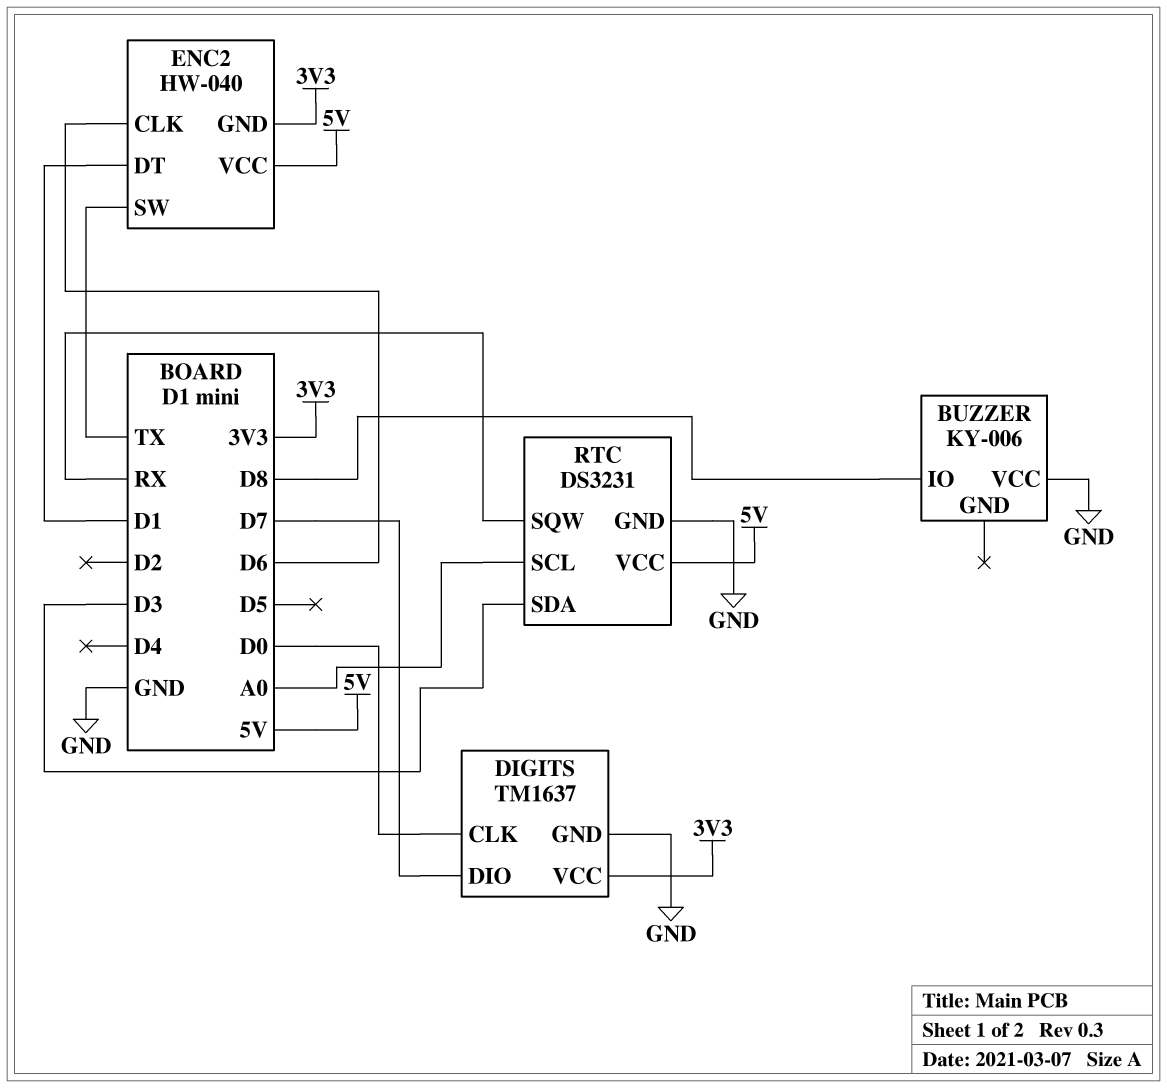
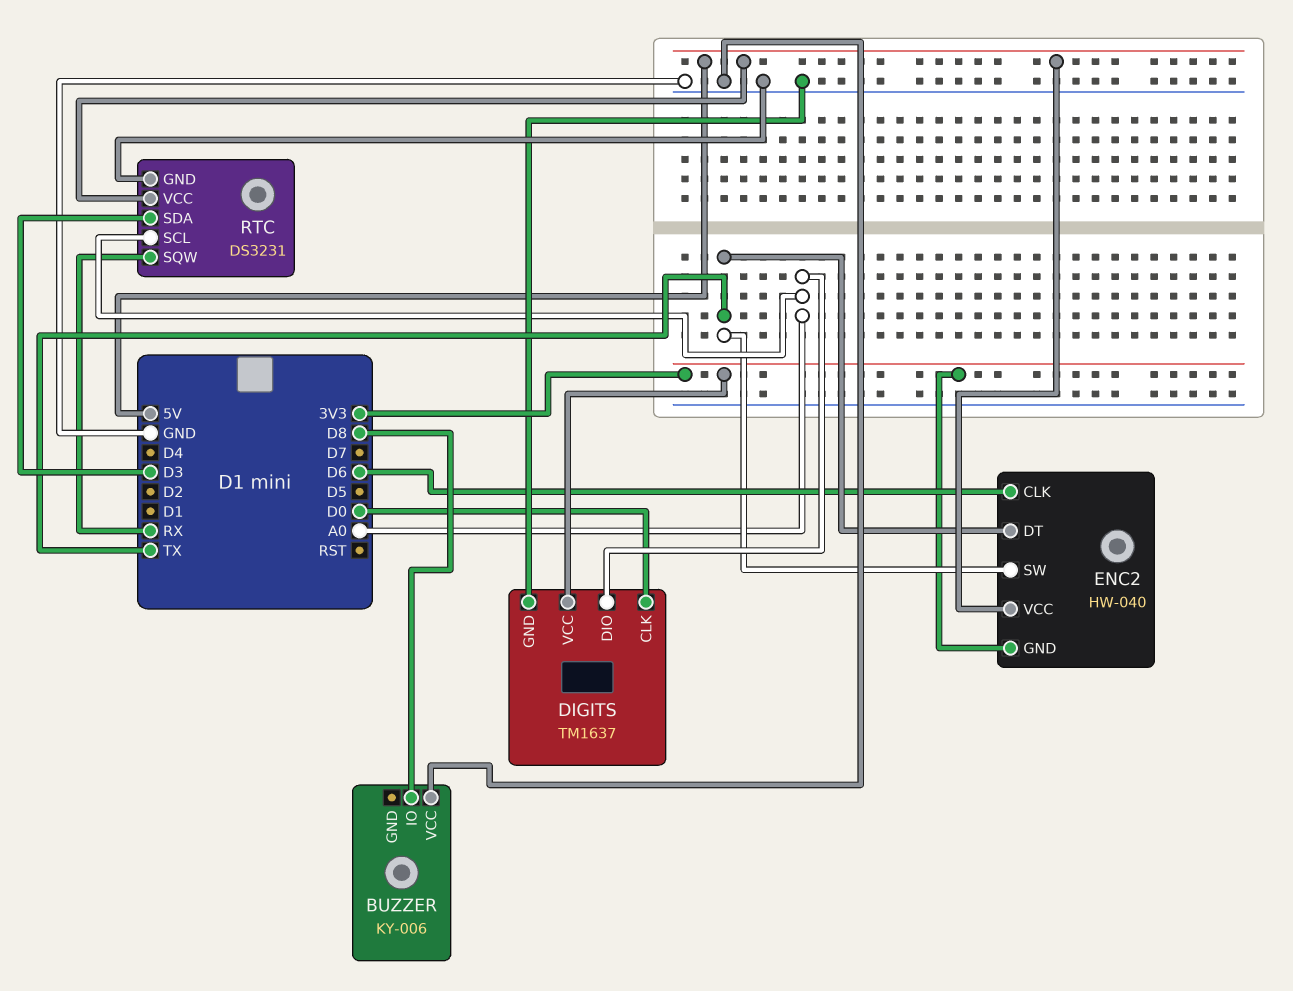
DIGITS pin DIO: D7 -> A0
ENC2 pin DT: D1 -> TX

